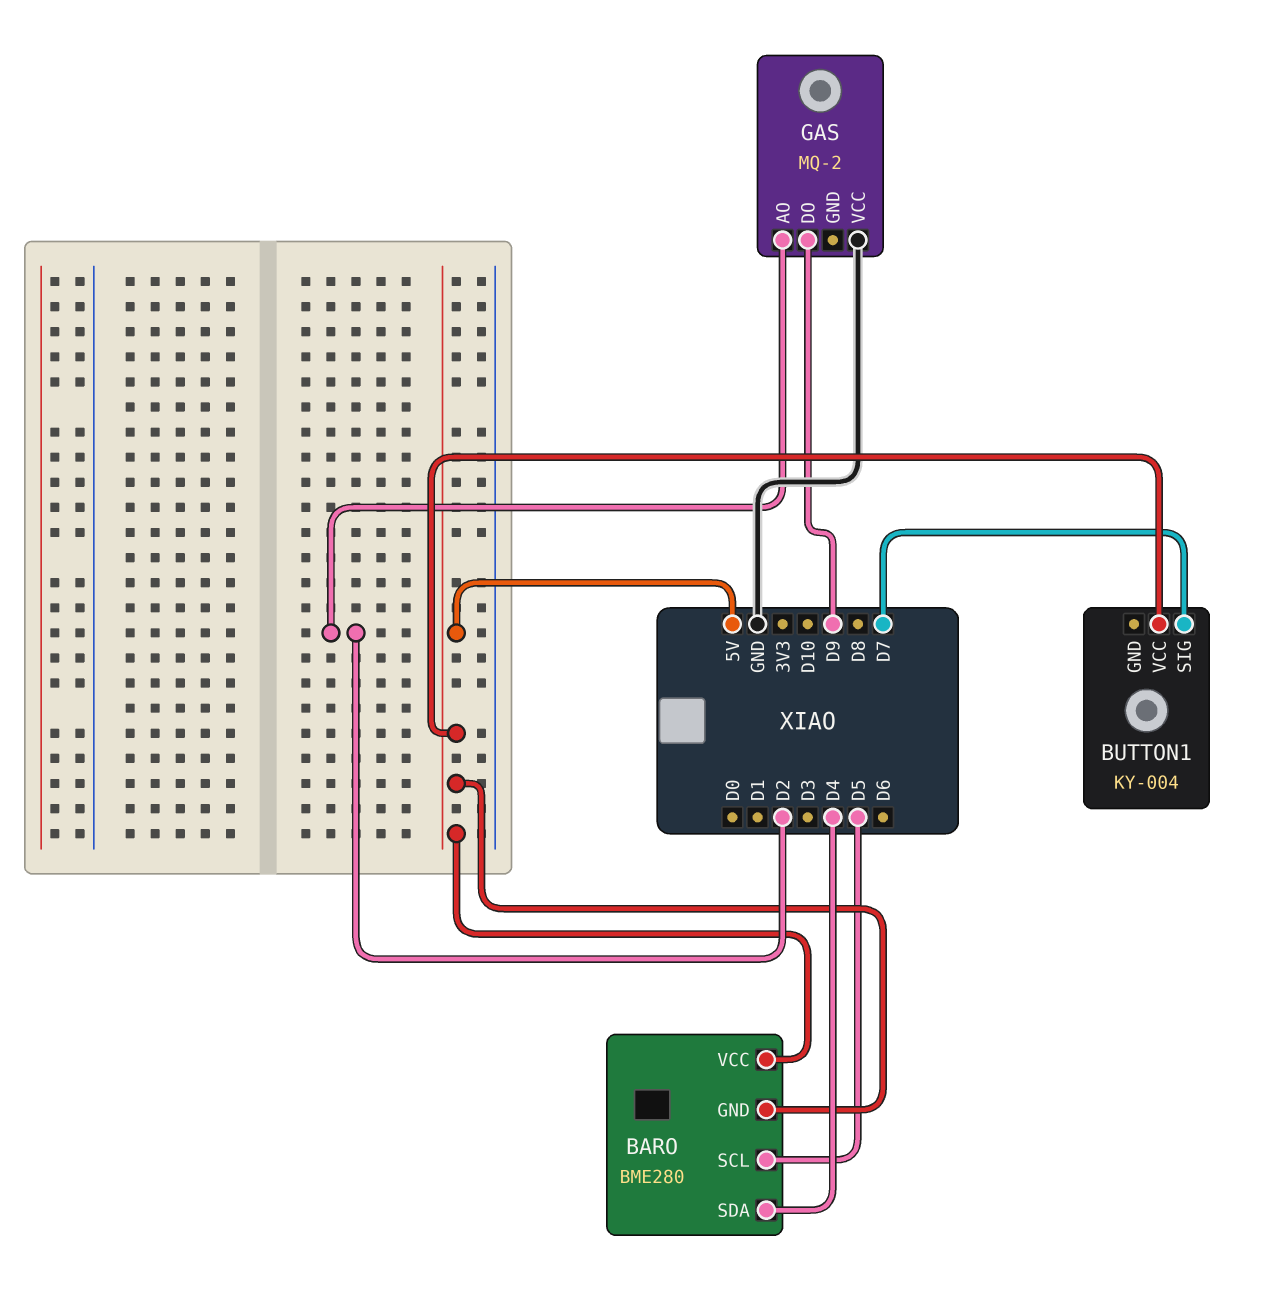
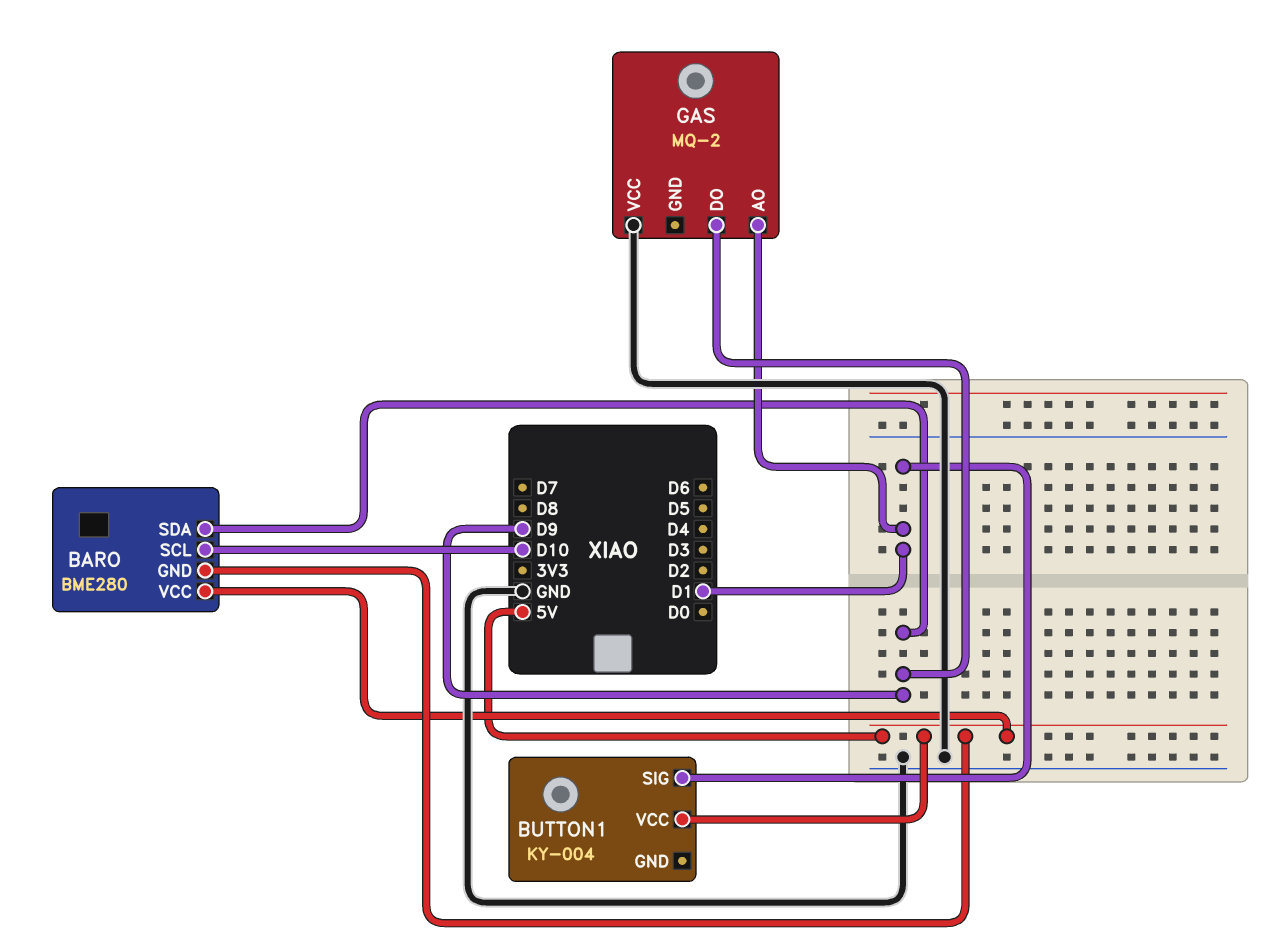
BARO pin SCL: D5 -> D10
BARO pin SDA: D4 -> D9
BUTTON1 pin SIG: D7 -> D1
GAS pin AO: D2 -> D1

